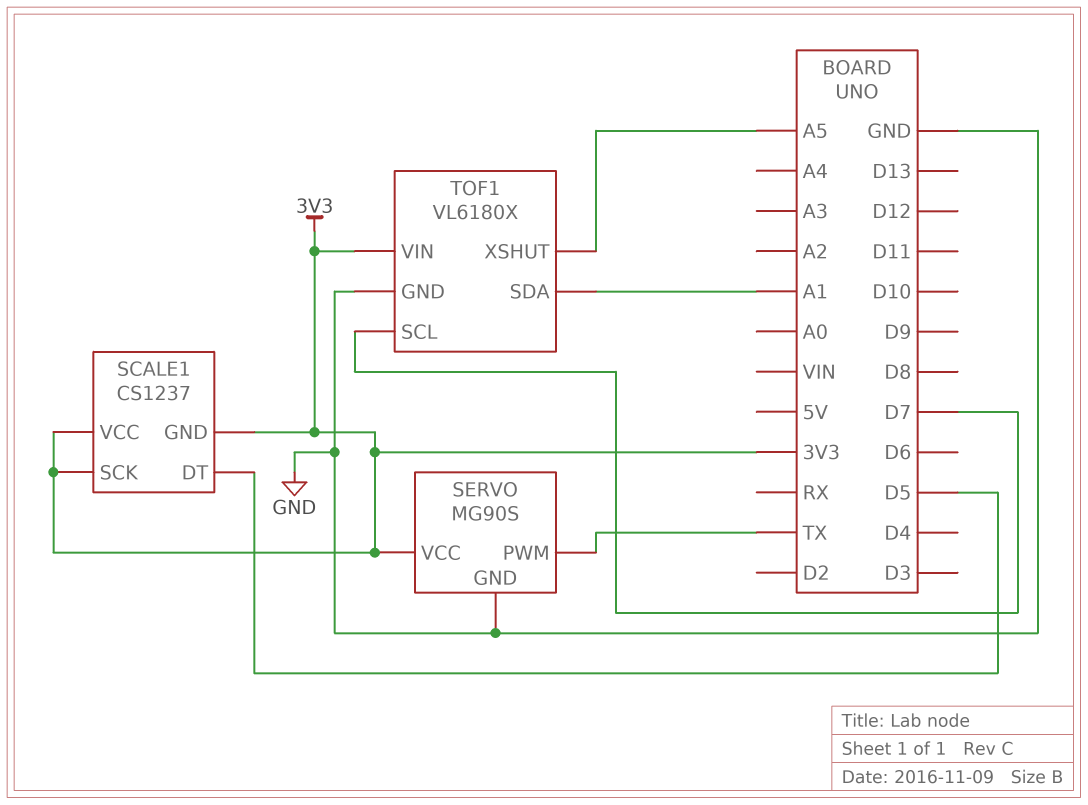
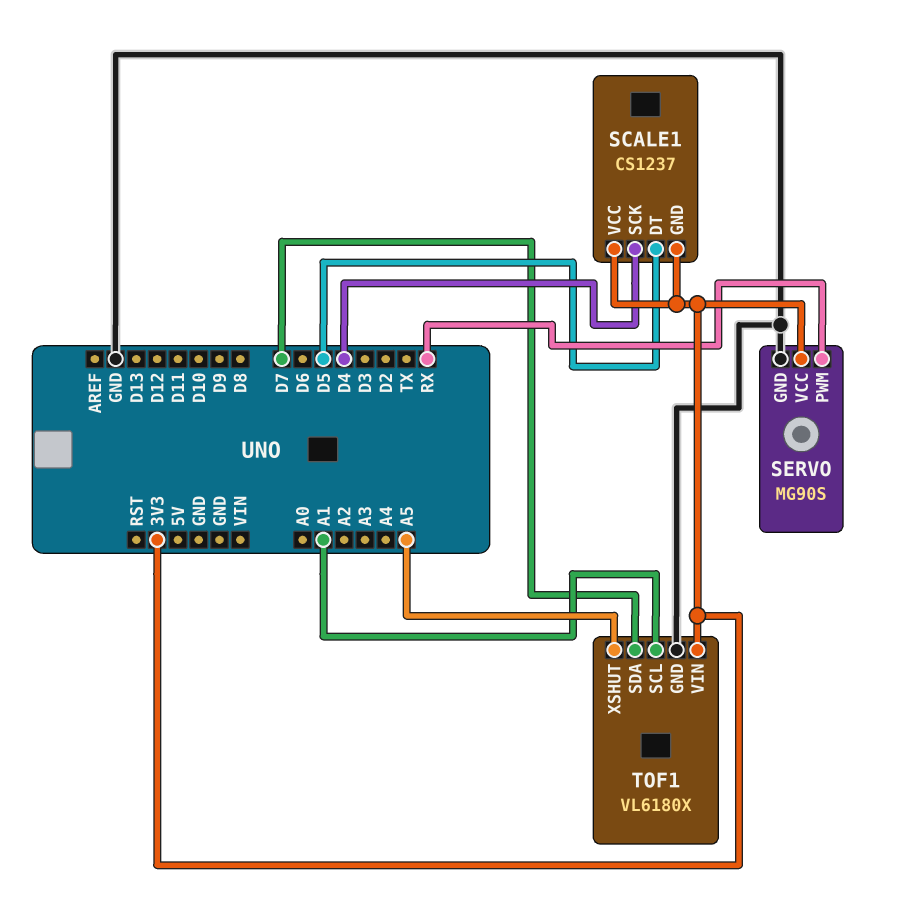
SCALE1 pin SCK: 3V3 -> D4
SERVO pin PWM: TX -> RX
TOF1 pin SCL: D7 -> A1
TOF1 pin SDA: A1 -> D7

